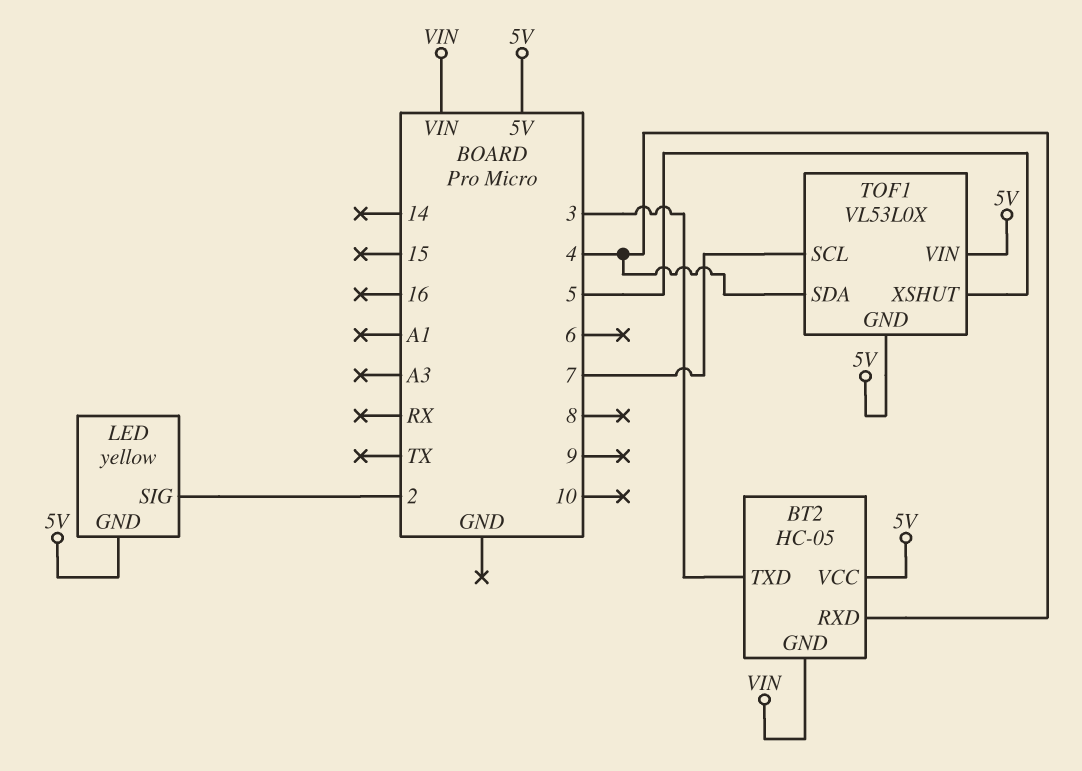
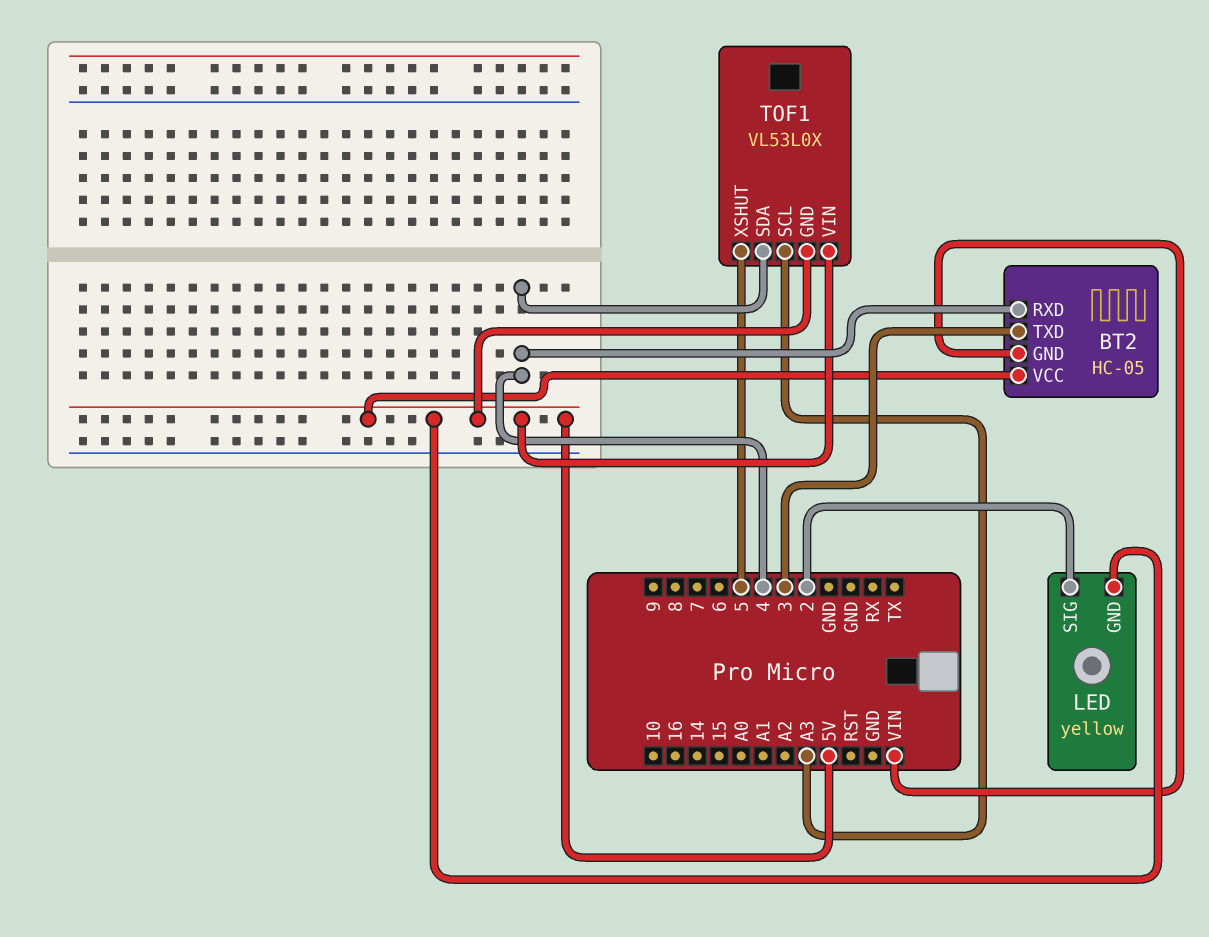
TOF1 pin SCL: 7 -> A3

